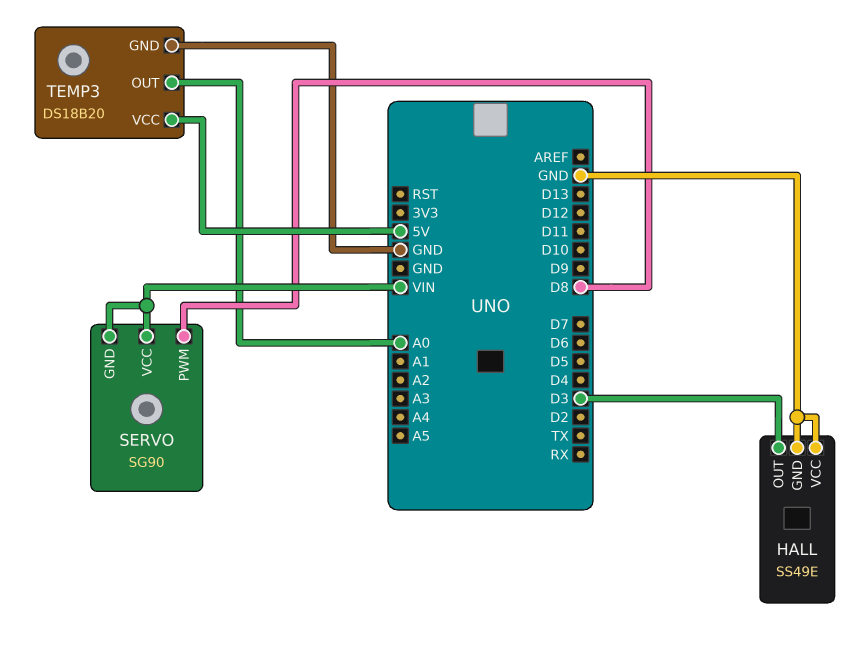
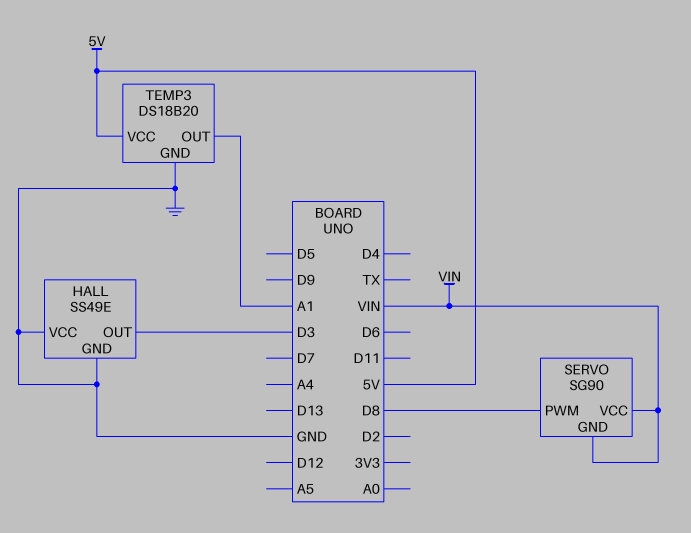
TEMP3 pin OUT: A0 -> A1

